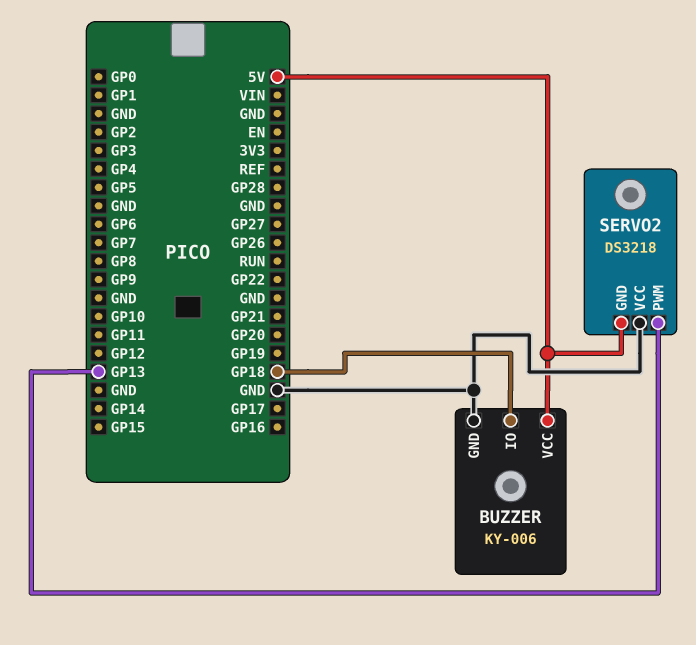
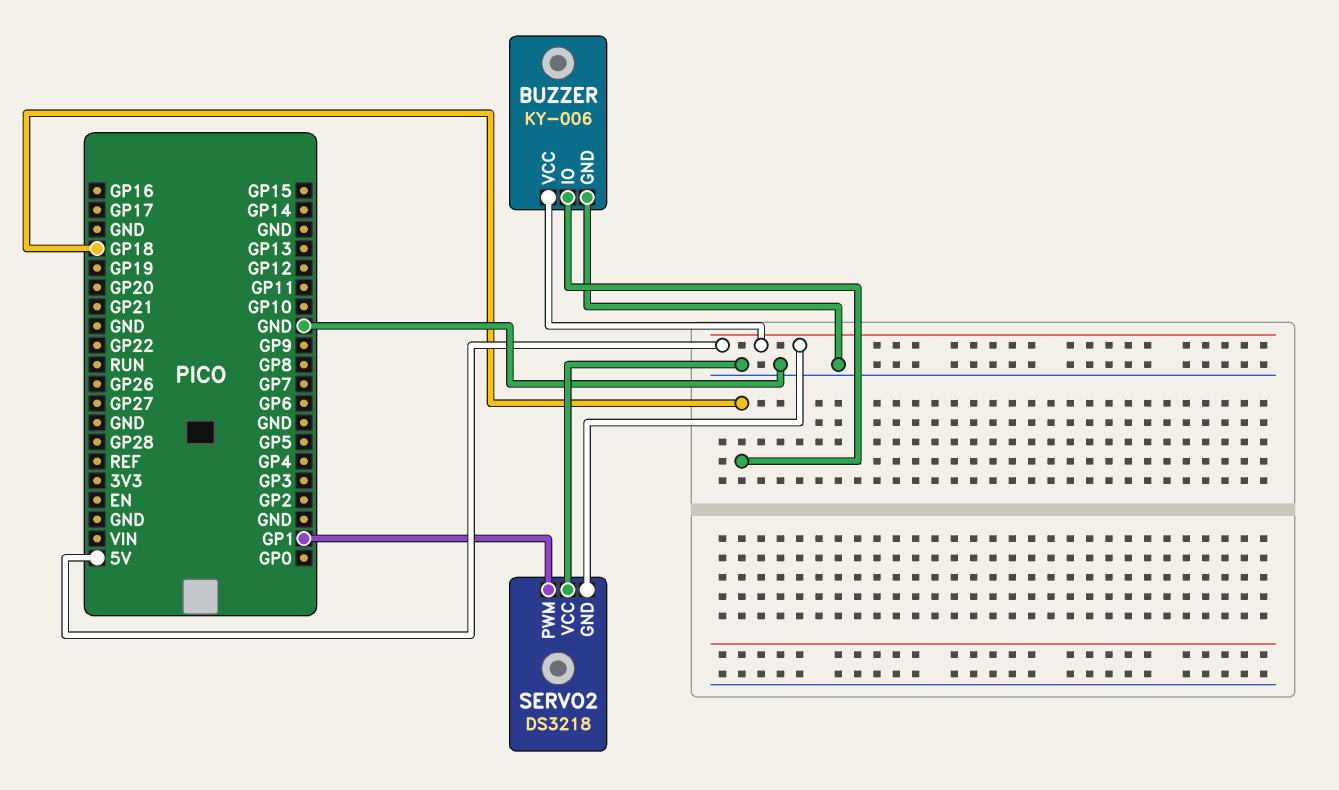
SERVO2 pin PWM: GP13 -> GP1

